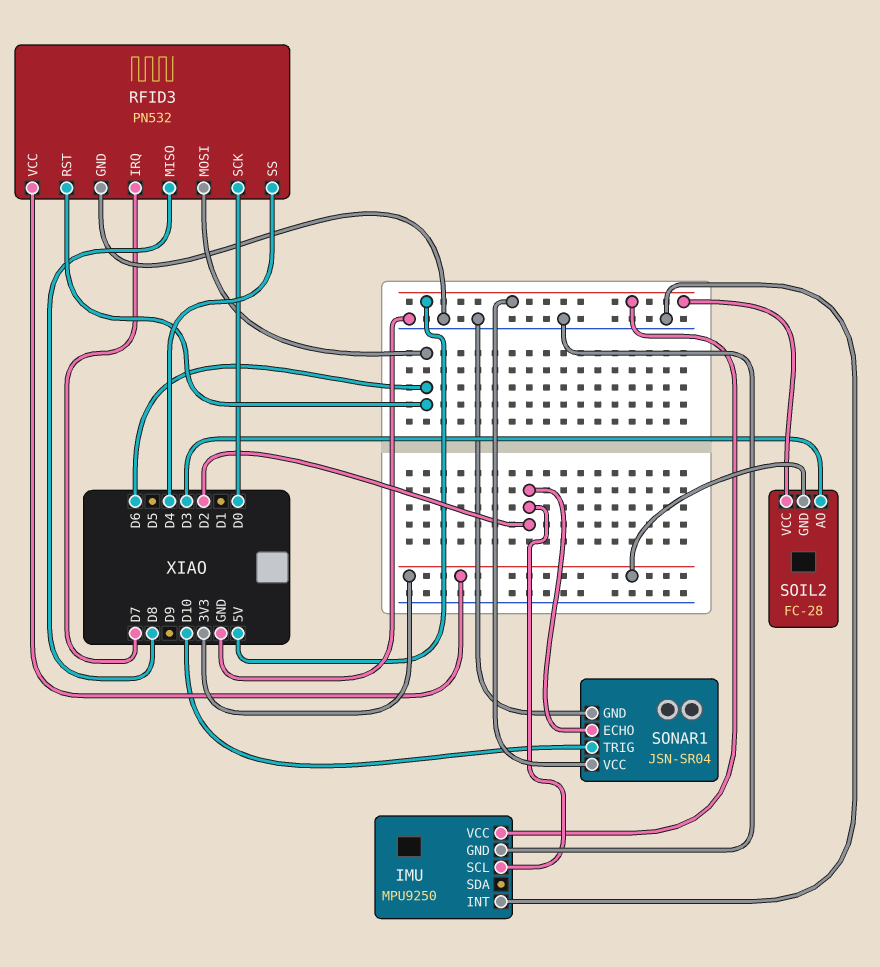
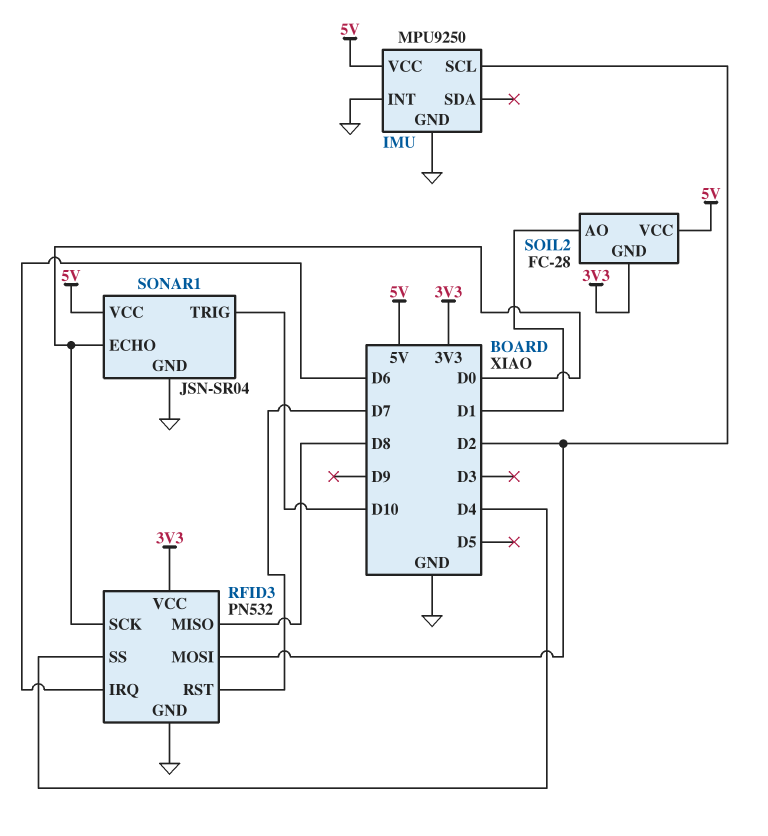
RFID3 pin IRQ: D7 -> D6
RFID3 pin MOSI: D6 -> D2
RFID3 pin RST: D6 -> D7
SOIL2 pin AO: D3 -> D1
SONAR1 pin ECHO: D2 -> D0

